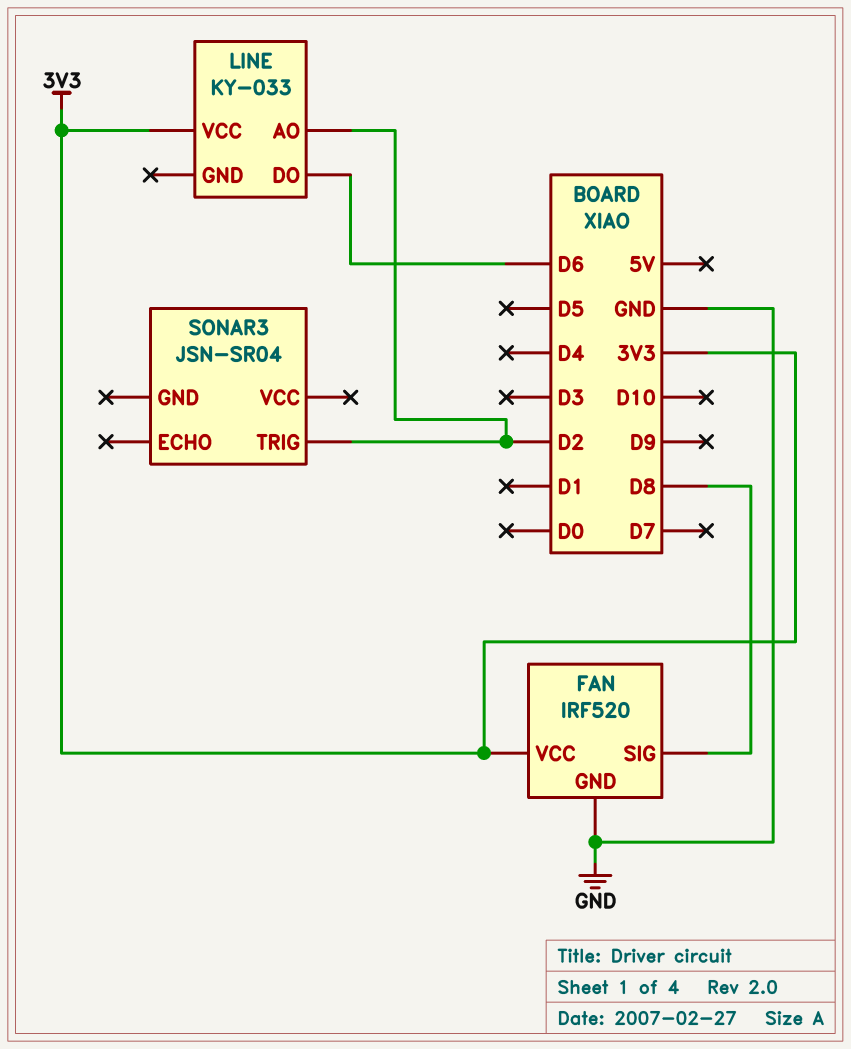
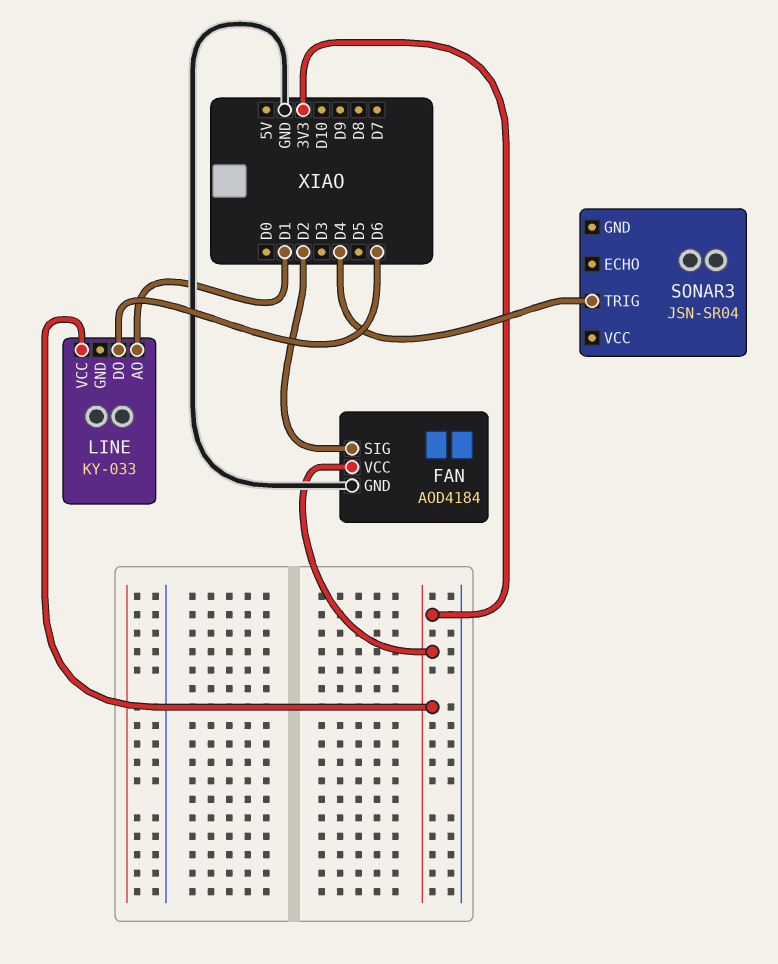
FAN: IRF520 -> AOD4184
FAN pin SIG: D8 -> D2
LINE pin AO: D2 -> D1
SONAR3 pin TRIG: D2 -> D4

